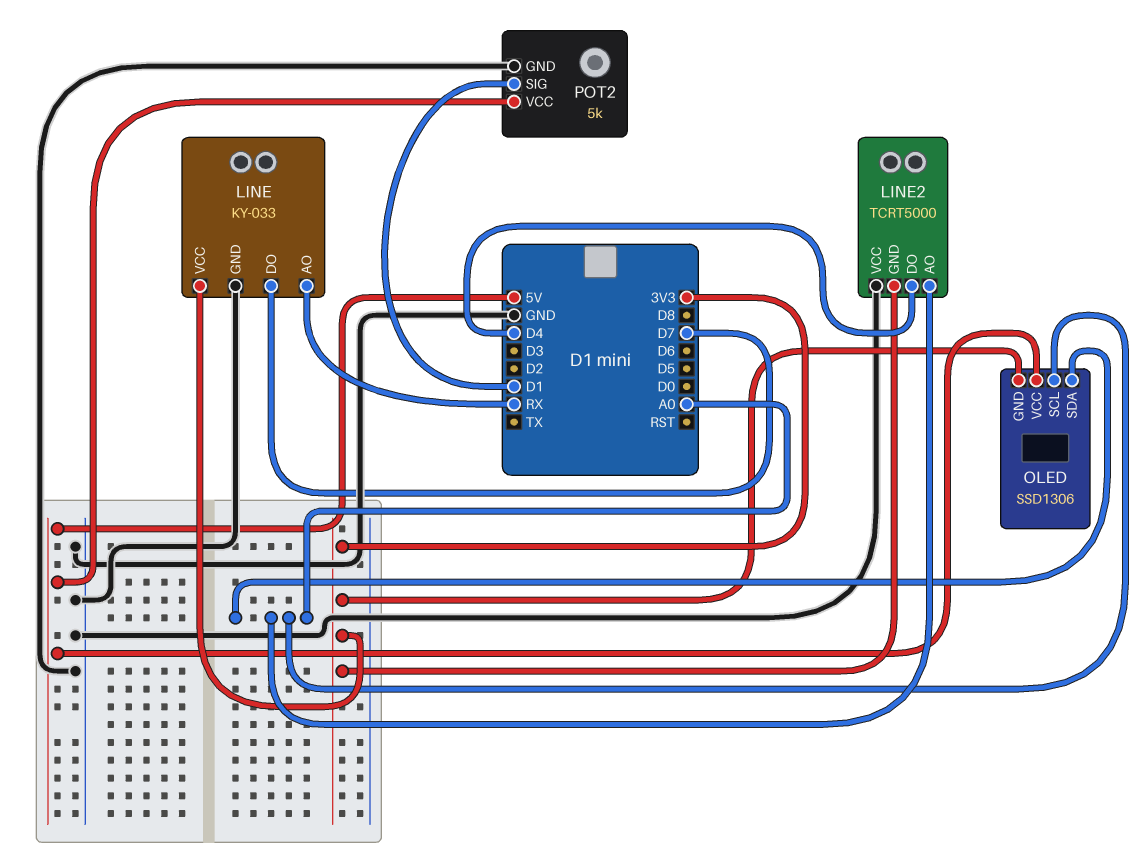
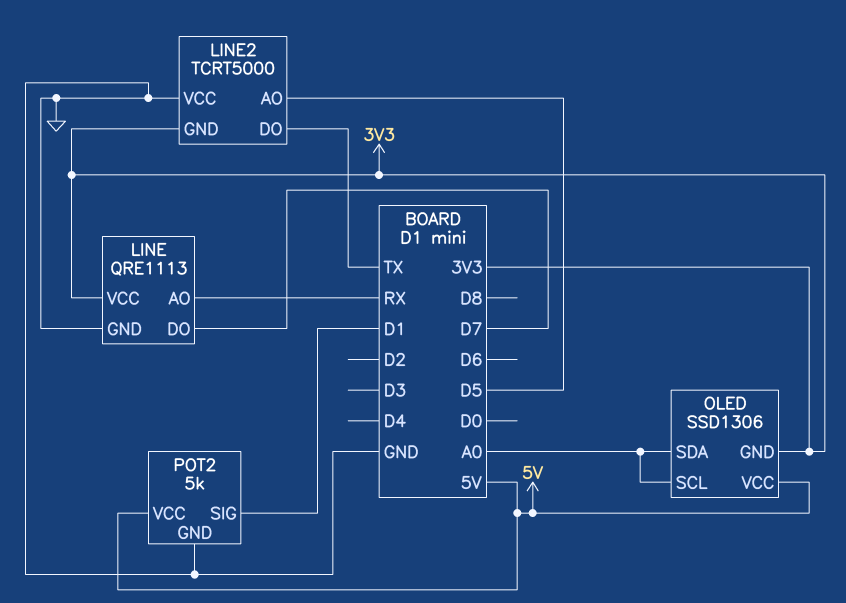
LINE: KY-033 -> QRE1113
LINE2 pin AO: A0 -> D5
LINE2 pin DO: D4 -> TX

